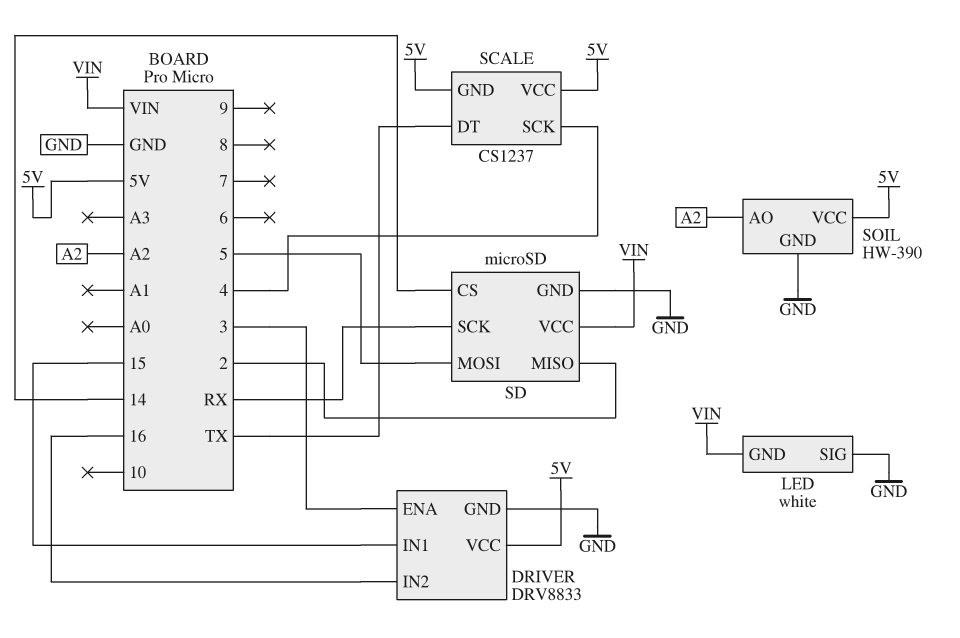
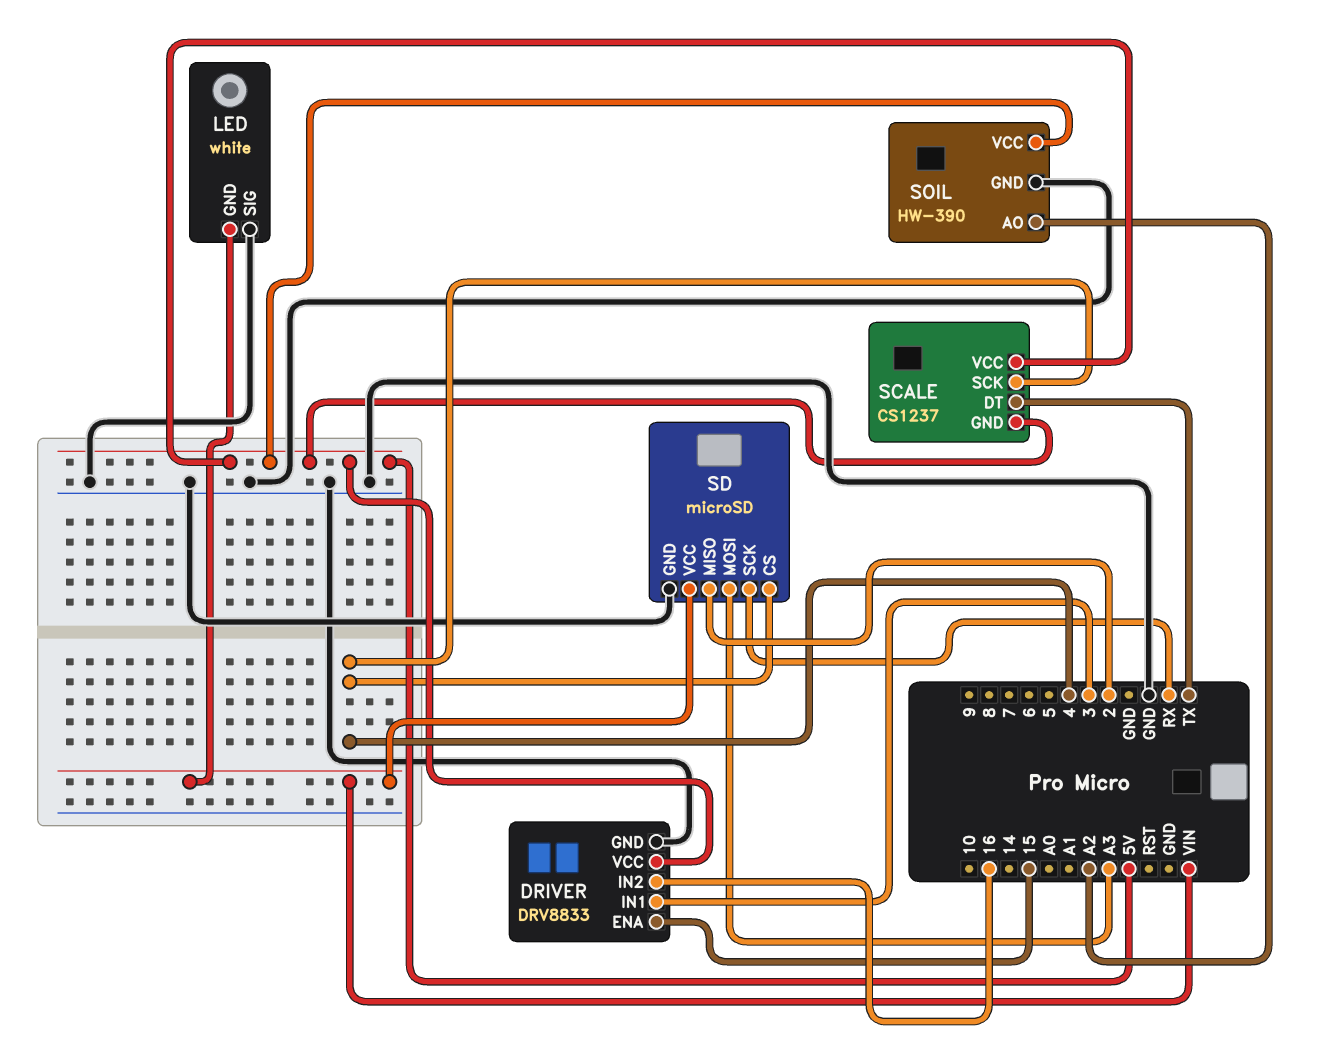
DRIVER pin ENA: 3 -> 15
DRIVER pin IN1: 15 -> 3
SD pin CS: 14 -> 4
SD pin MOSI: 5 -> A3

